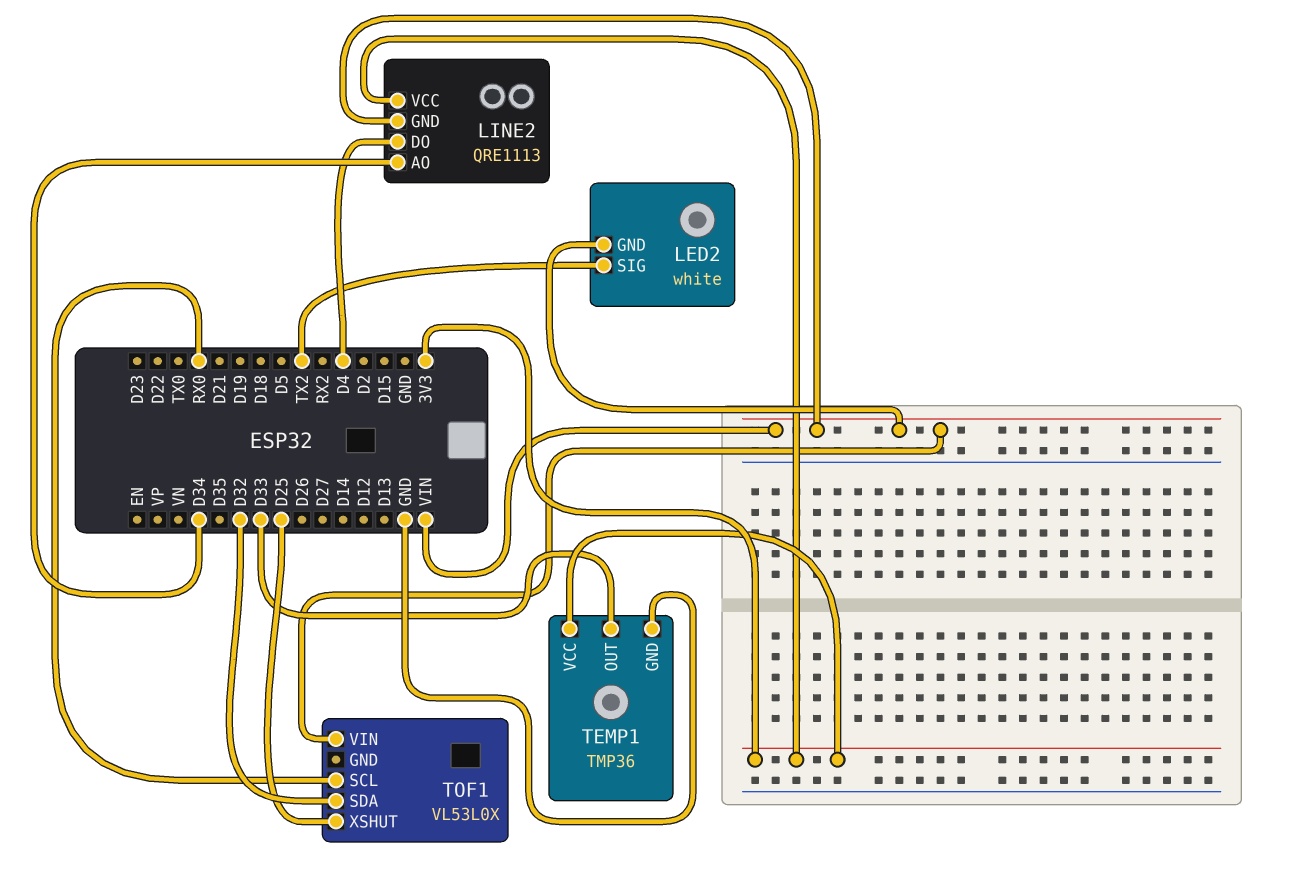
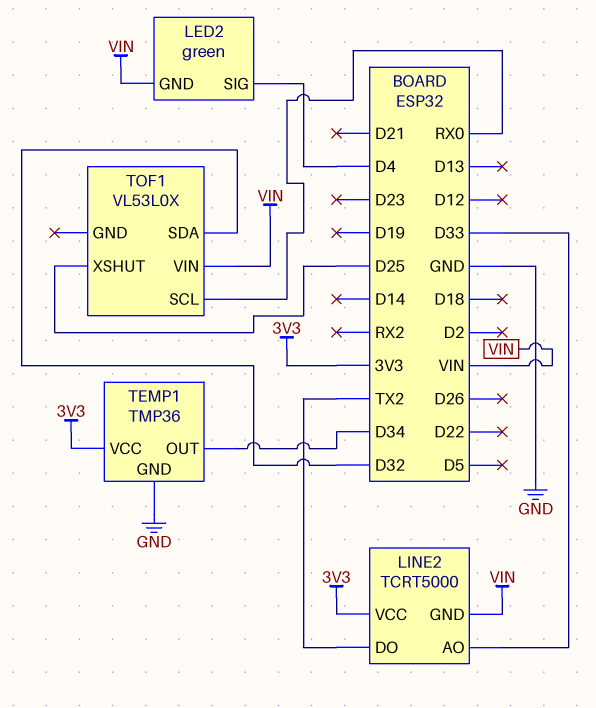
LED2: white -> green
LED2 pin SIG: TX2 -> D4
LINE2: QRE1113 -> TCRT5000
LINE2 pin AO: D34 -> D33
LINE2 pin DO: D4 -> TX2
TEMP1 pin OUT: D33 -> D34

